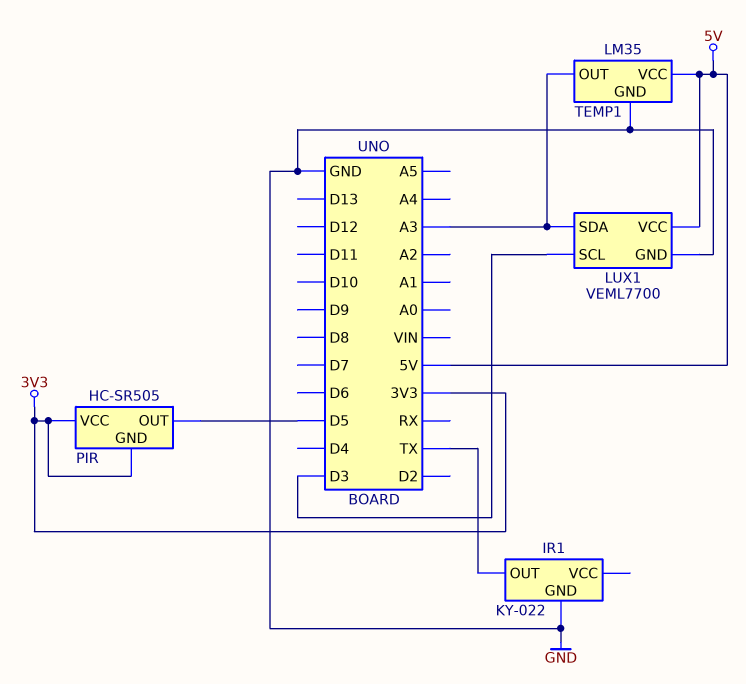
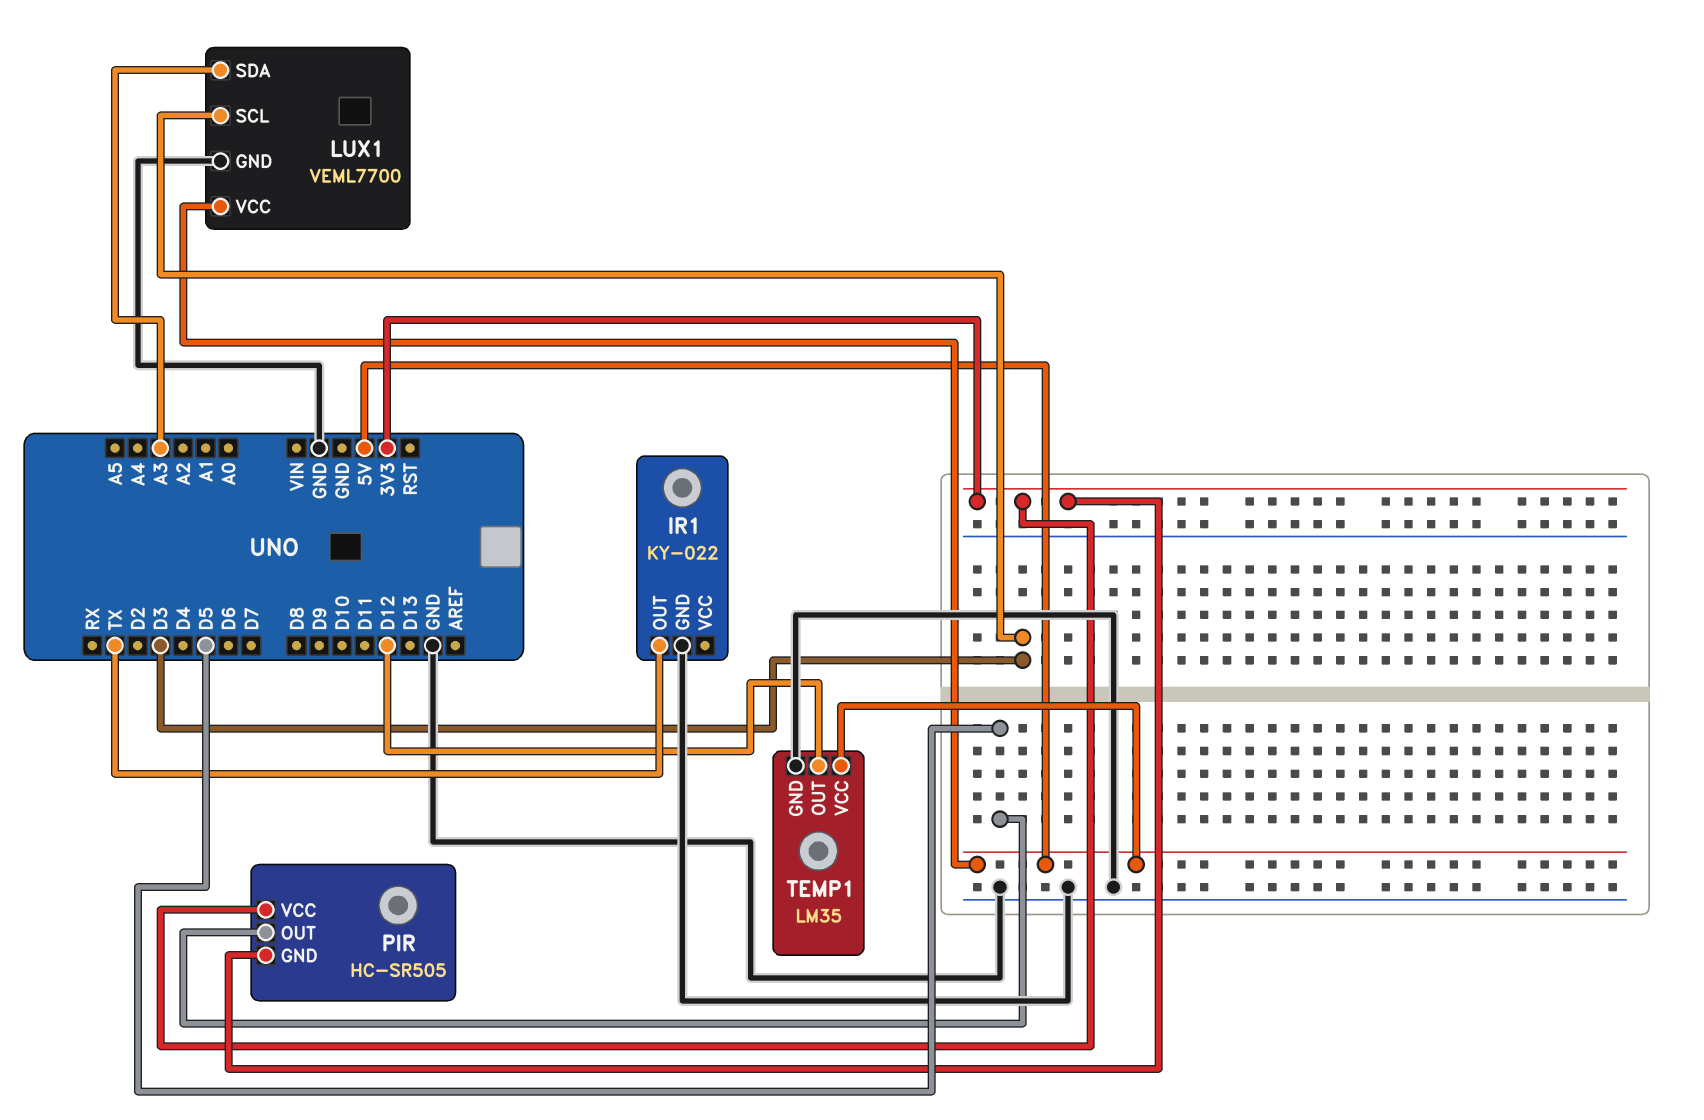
TEMP1 pin OUT: A3 -> D12

